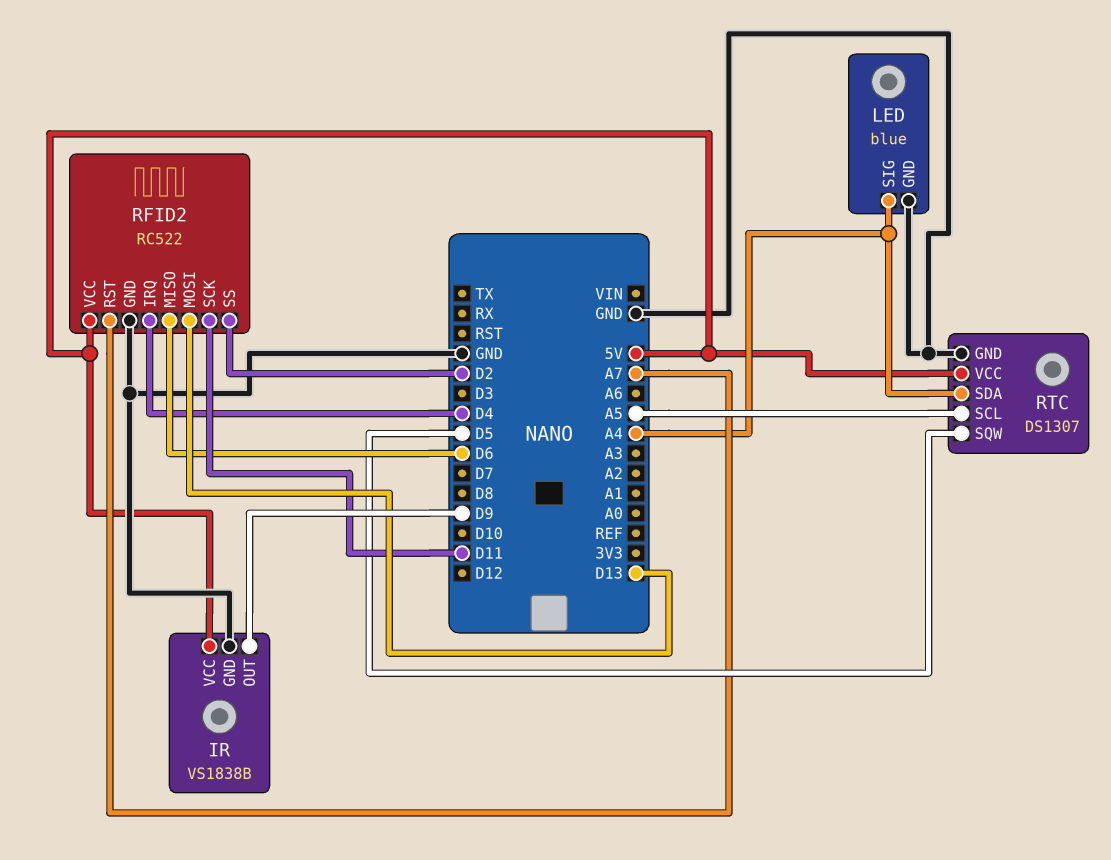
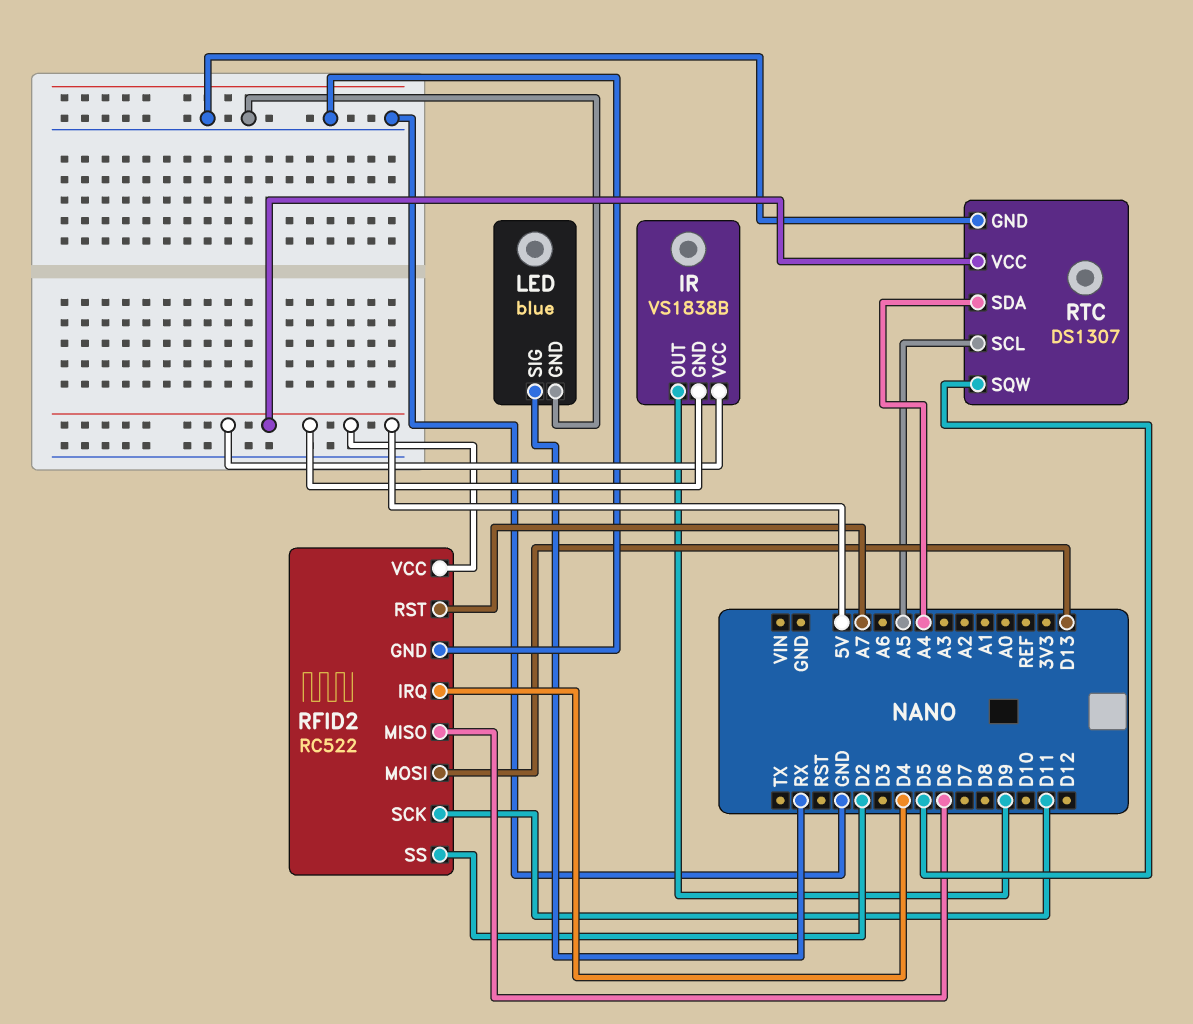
IR pin GND: GND -> 5V
LED pin SIG: A4 -> RX

